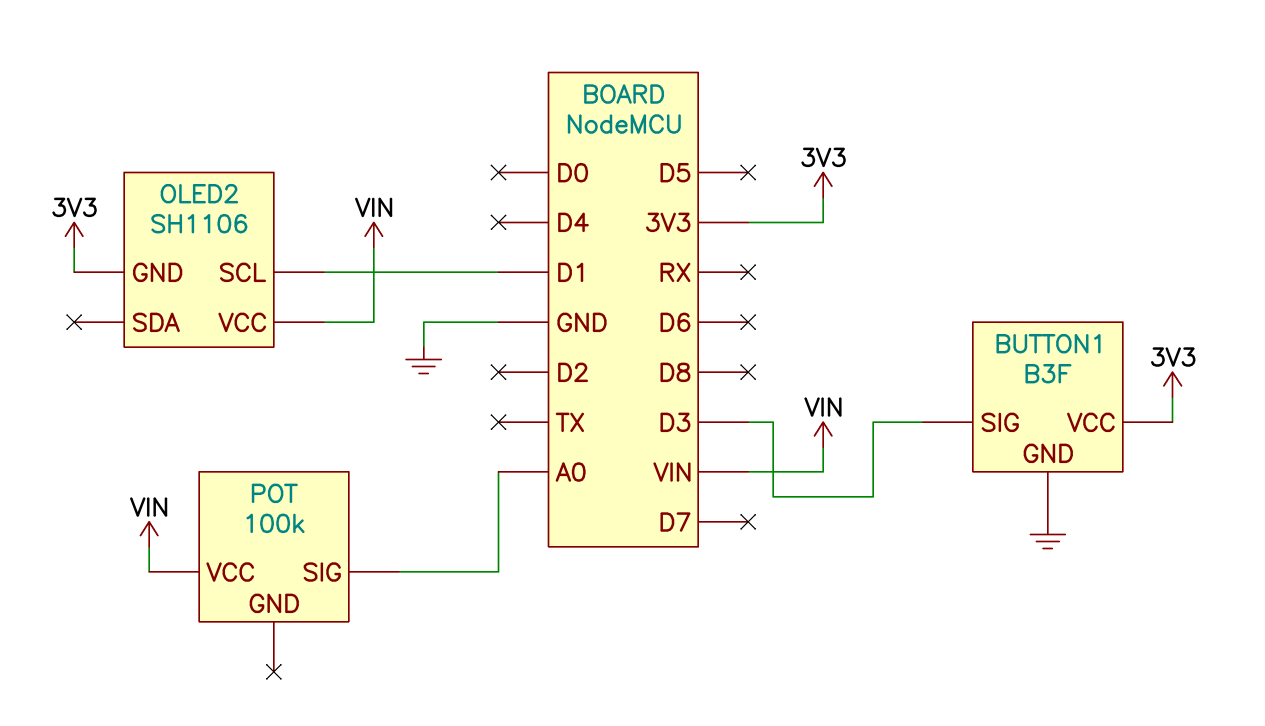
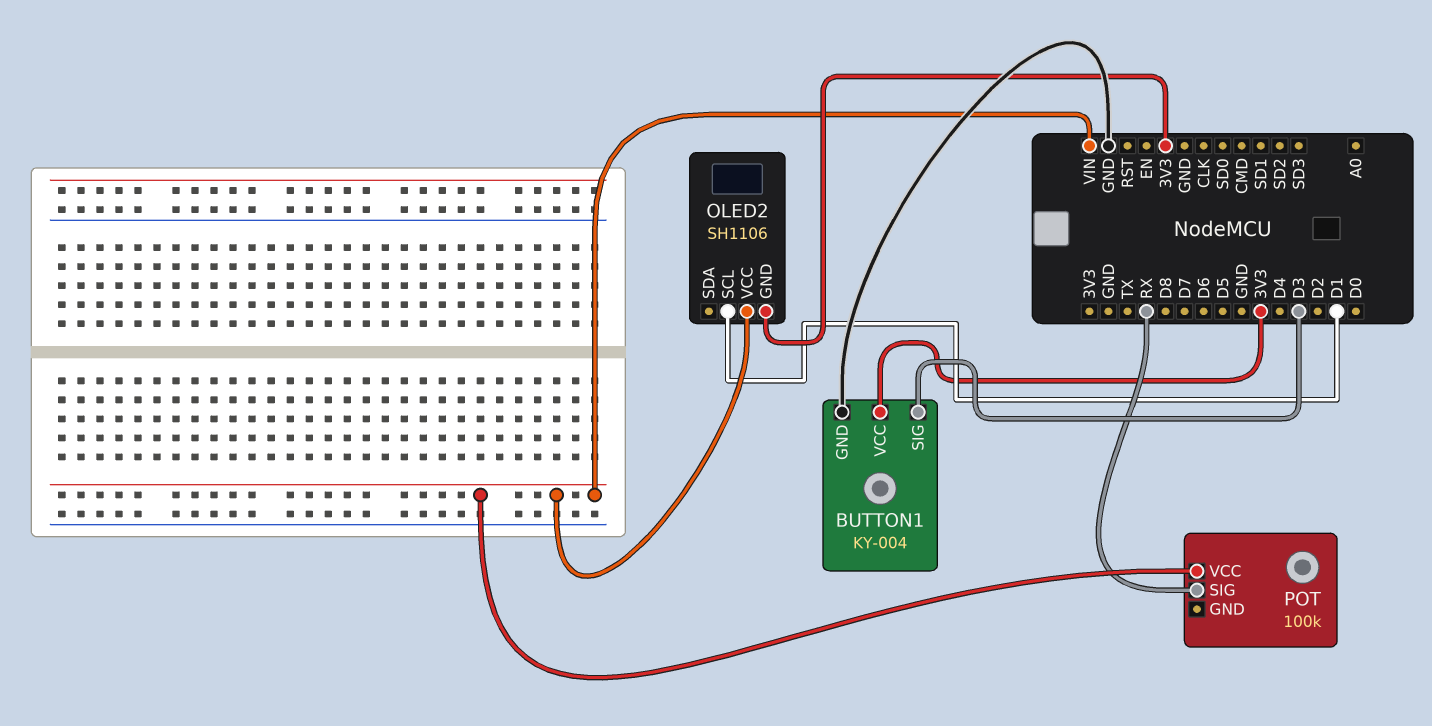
BUTTON1: B3F -> KY-004
POT pin SIG: A0 -> RX

